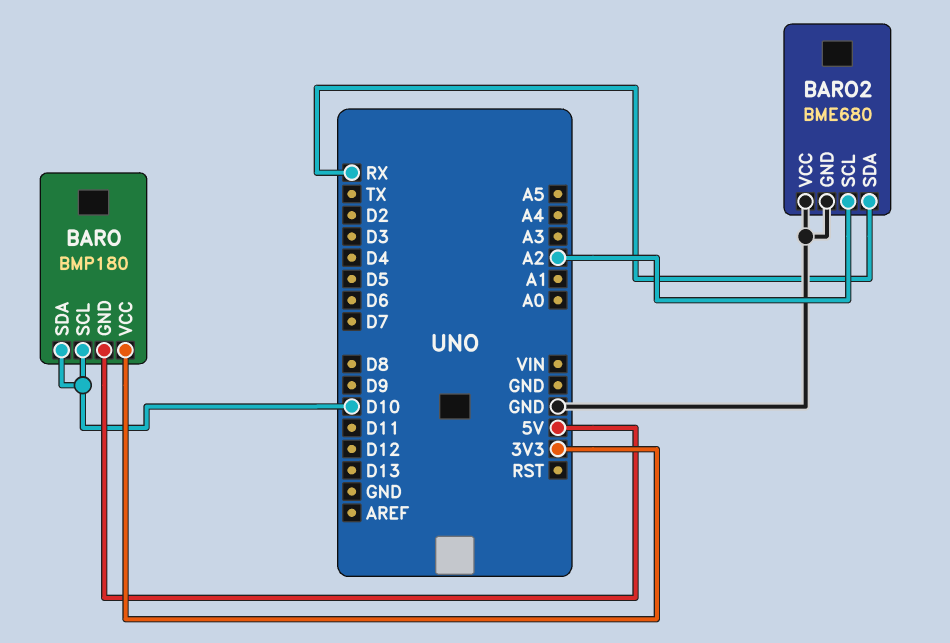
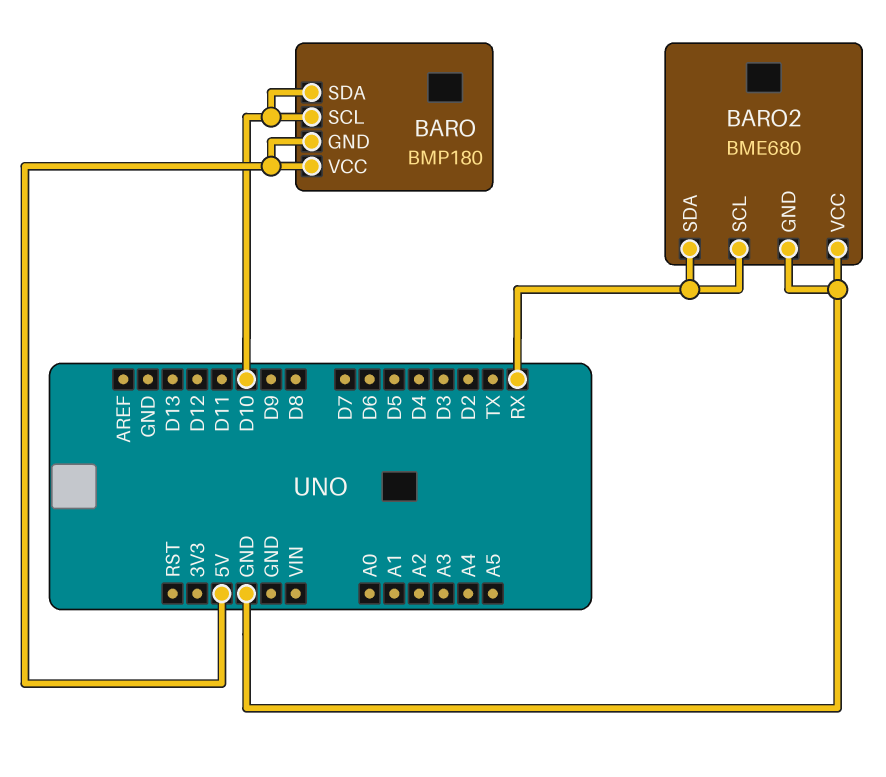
BARO pin VCC: 3V3 -> 5V
BARO2 pin SCL: A2 -> RX

